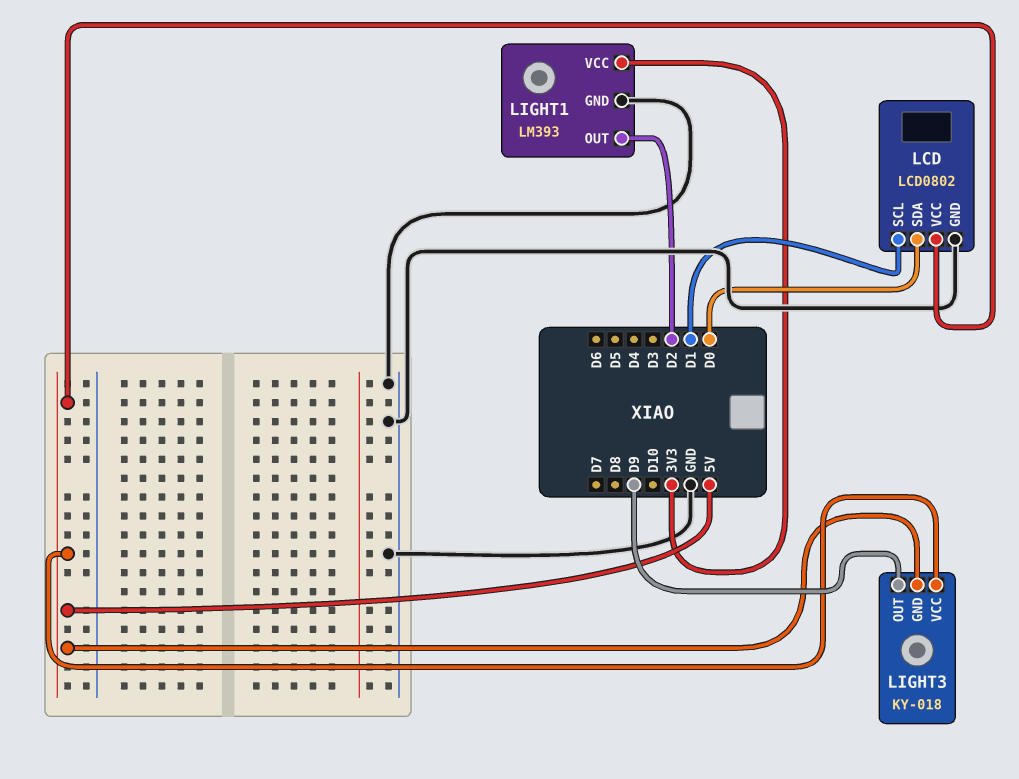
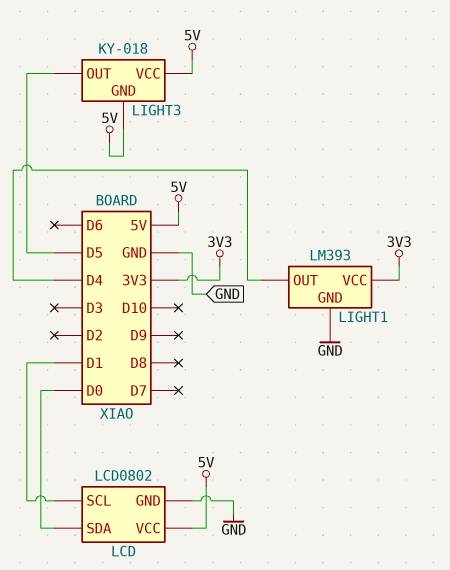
LIGHT1 pin OUT: D2 -> D4
LIGHT3 pin OUT: D9 -> D5

